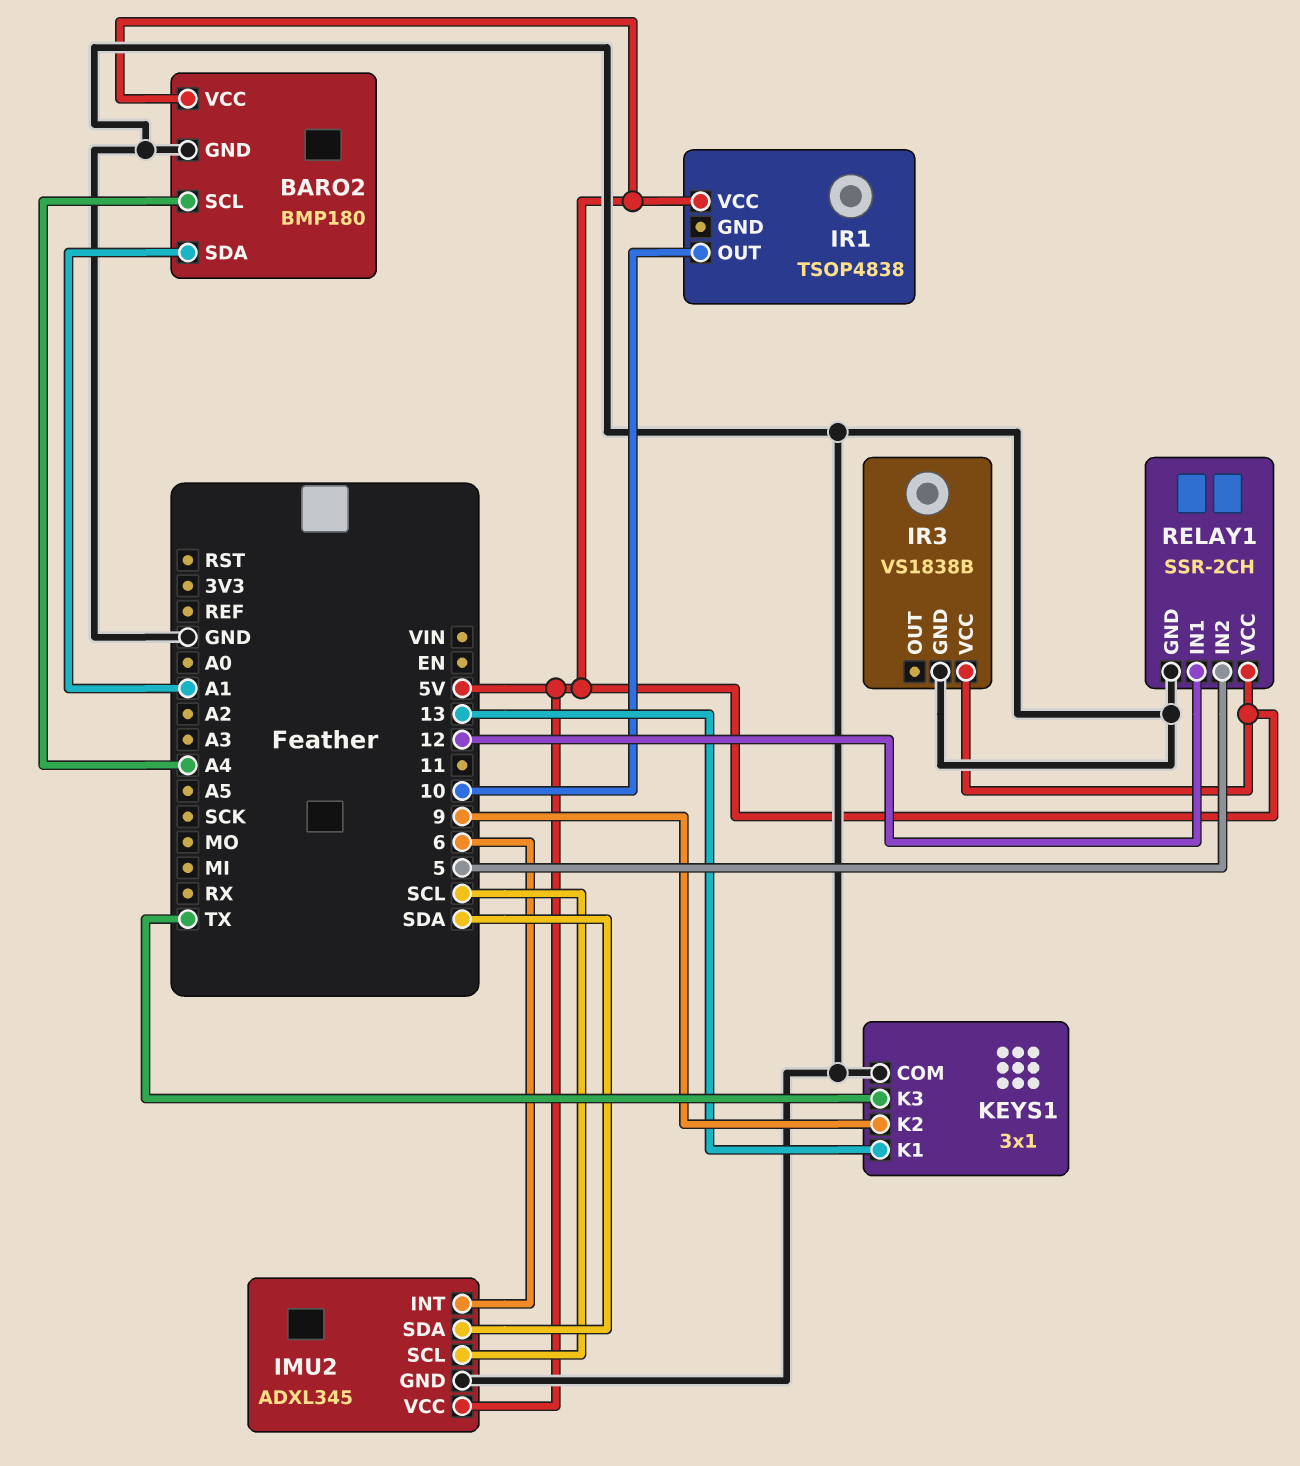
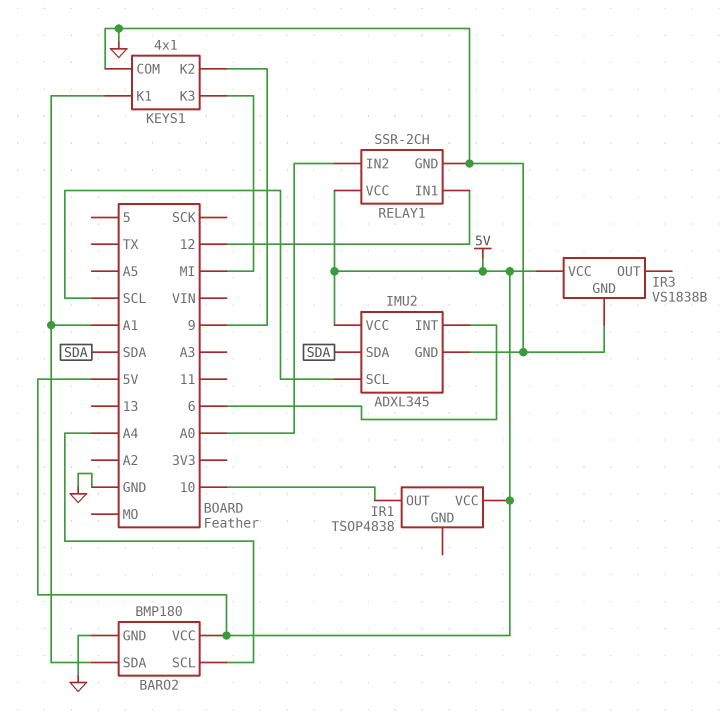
KEYS1: 3x1 -> 4x1
KEYS1 pin K1: 13 -> A1
KEYS1 pin K3: TX -> MI
RELAY1 pin IN2: 5 -> A0

